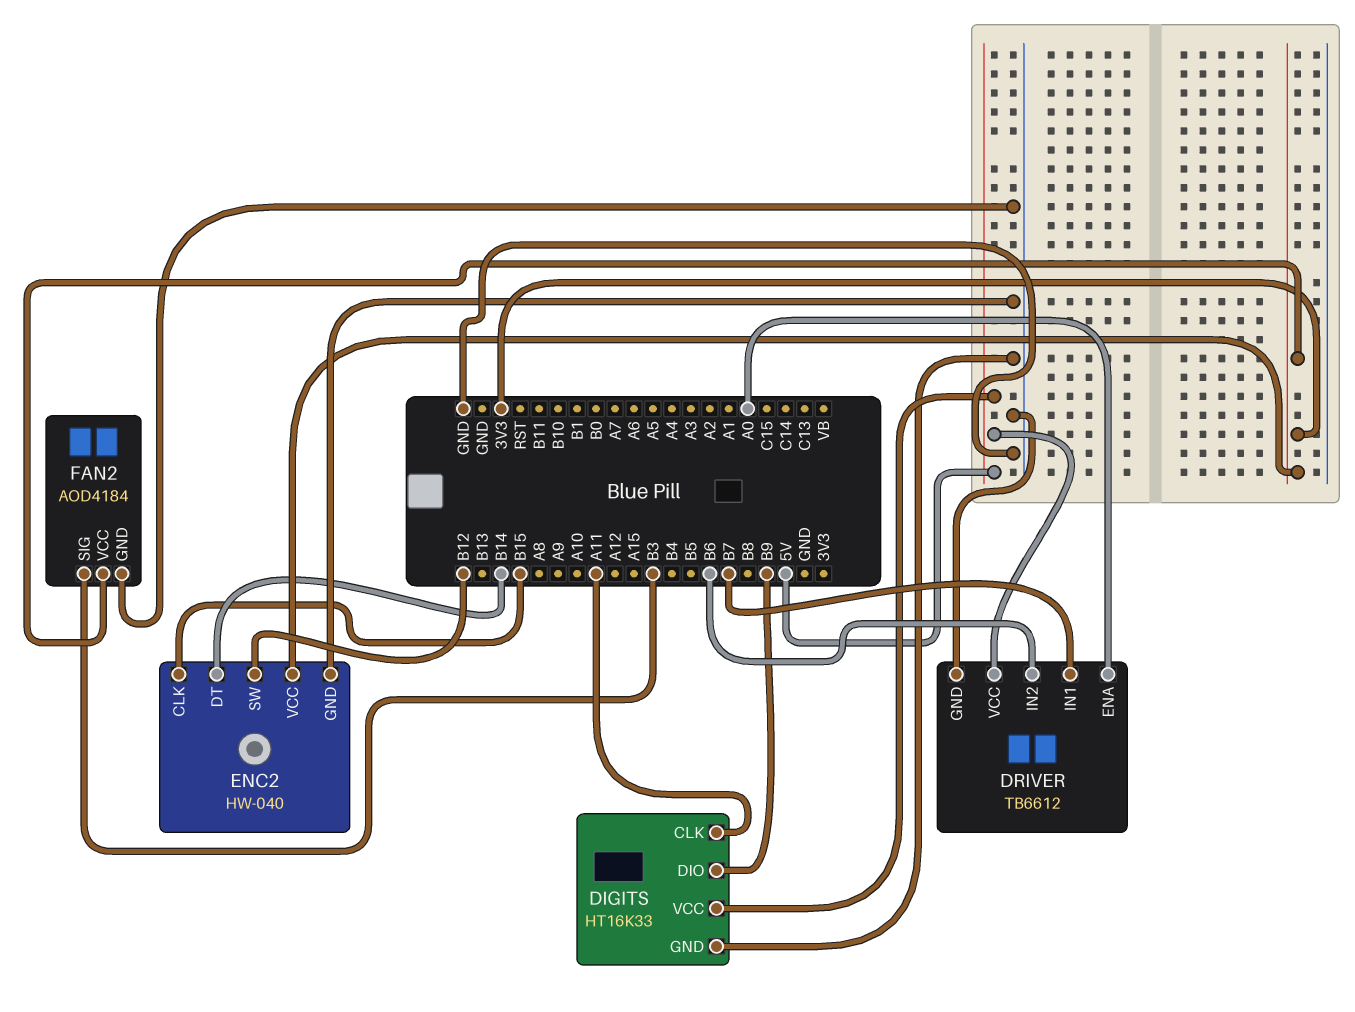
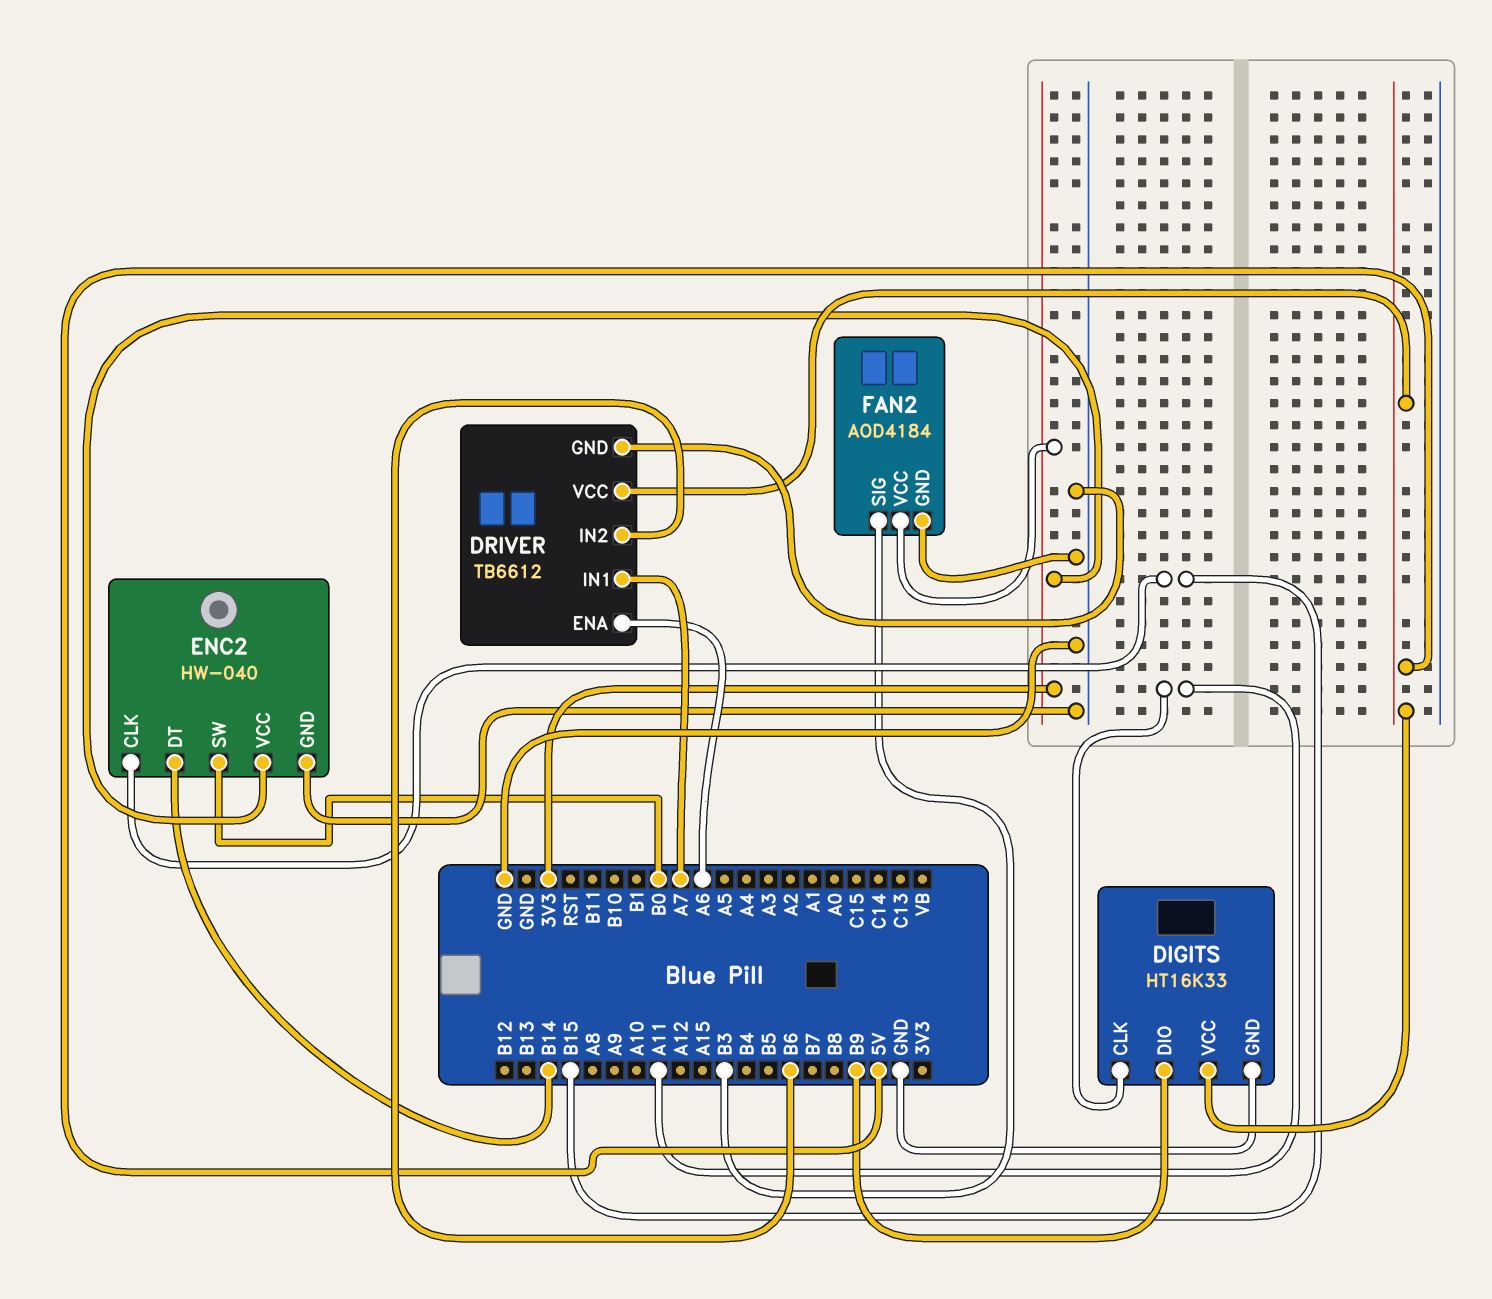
DRIVER pin ENA: A0 -> A6
DRIVER pin IN1: B7 -> A7
ENC2 pin SW: B12 -> B0

